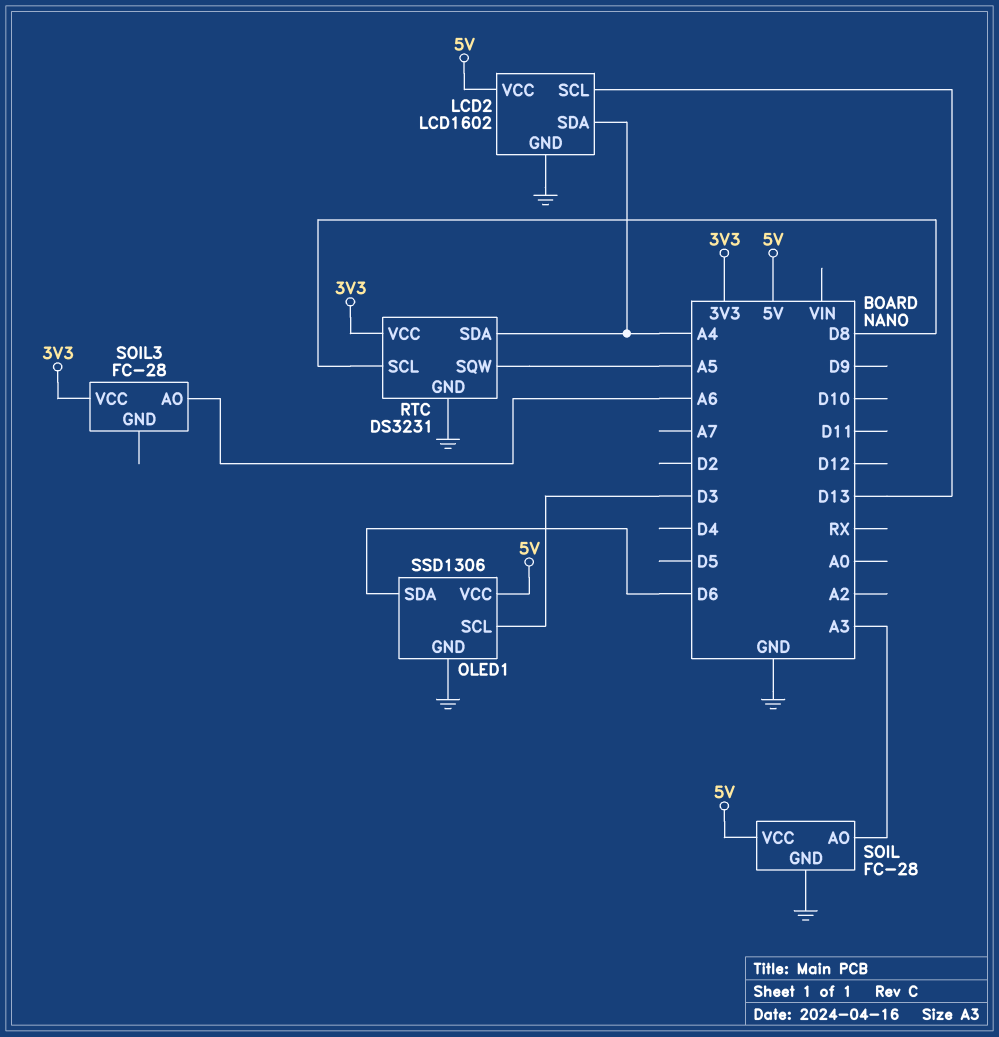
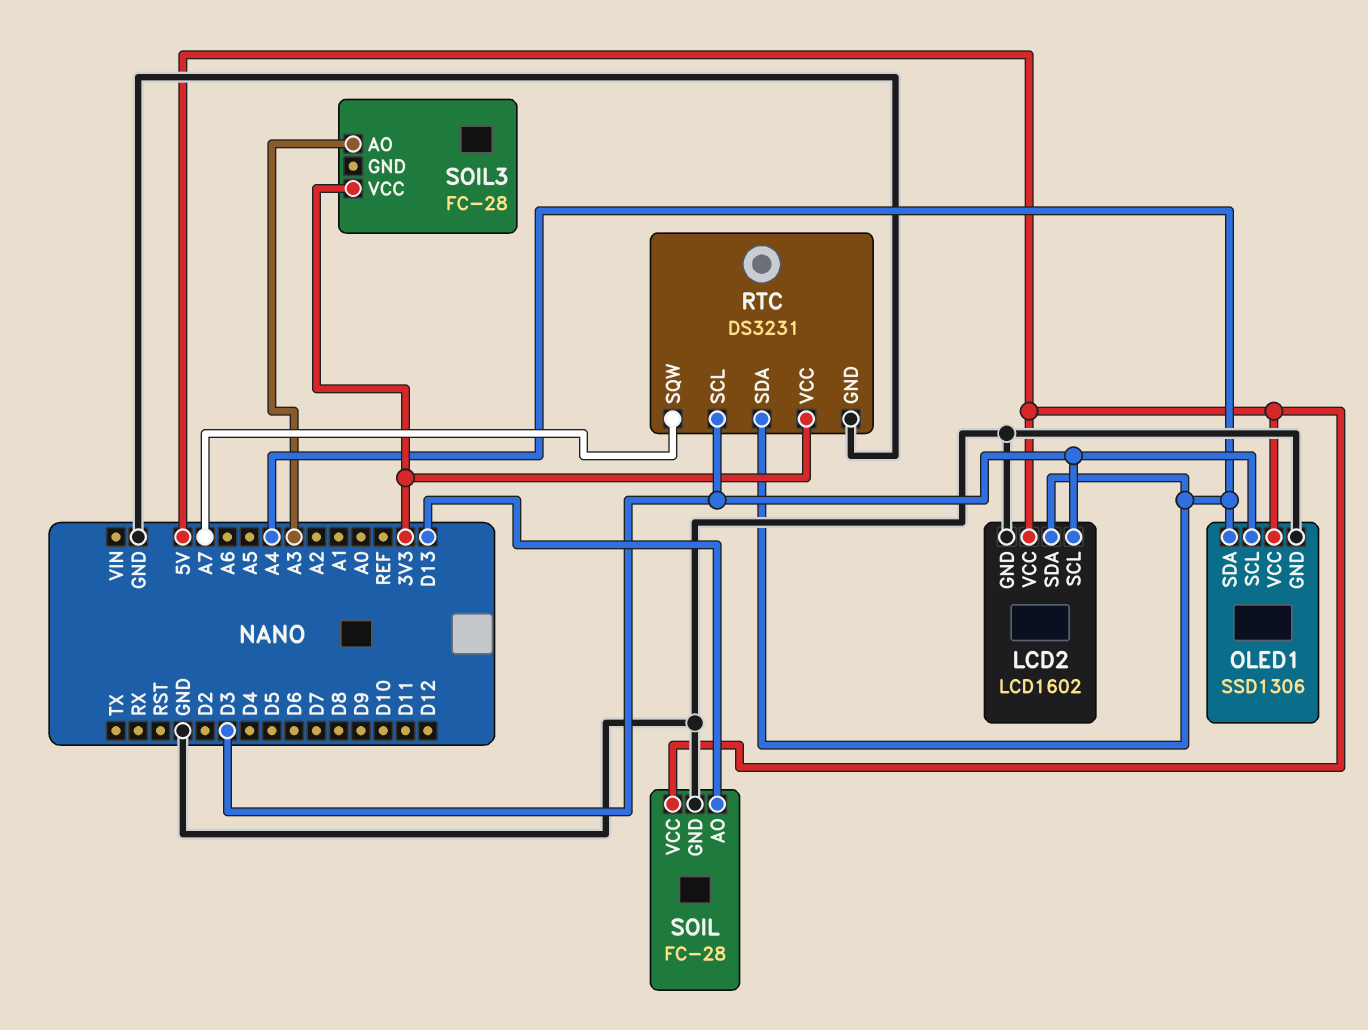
LCD2 pin SCL: D13 -> D3
OLED1 pin SDA: D6 -> A4
RTC pin SCL: D8 -> D3
RTC pin SQW: A5 -> A7
SOIL pin AO: A3 -> D13
SOIL3 pin AO: A6 -> A3

